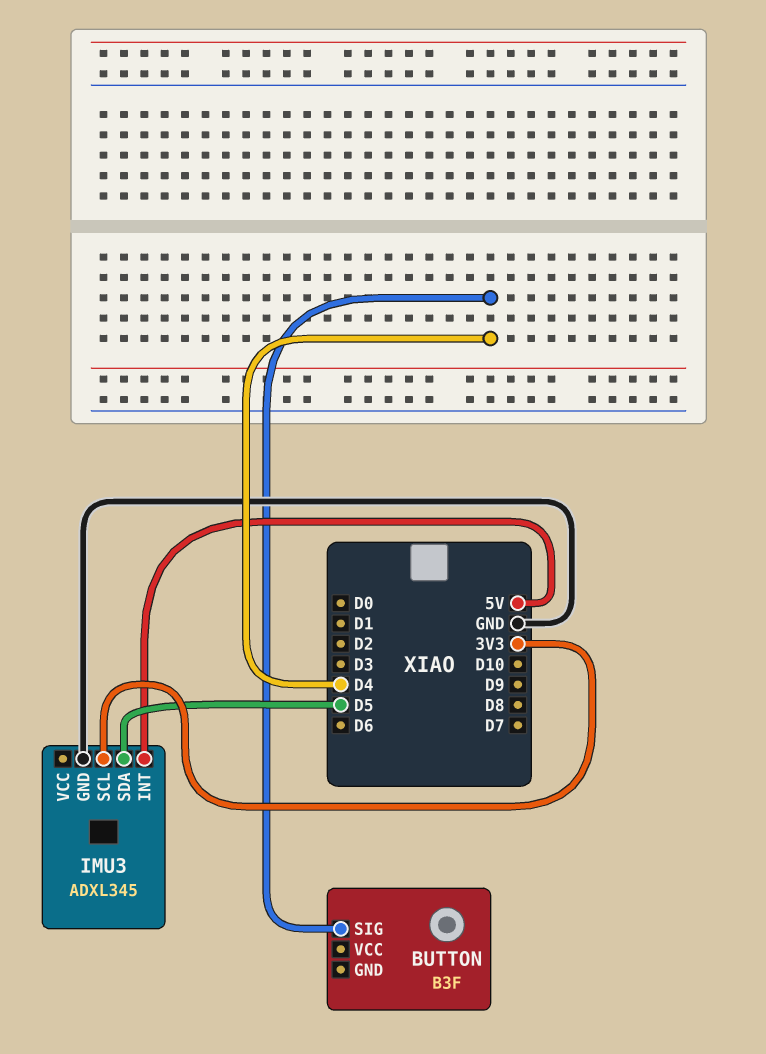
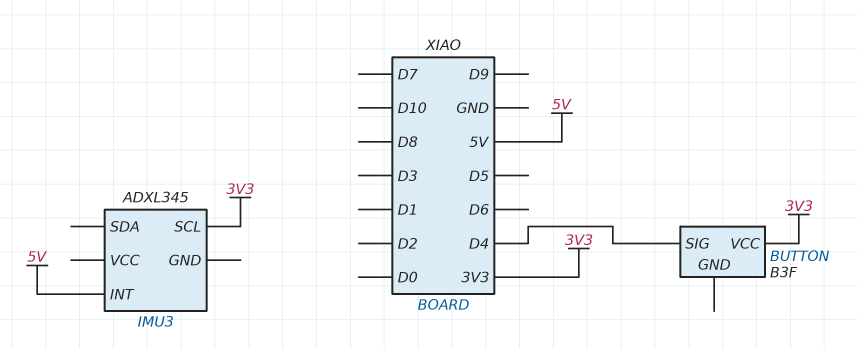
BUTTON pin VCC: none -> 3V3
IMU3 pin GND: GND -> none
IMU3 pin SDA: D5 -> none

